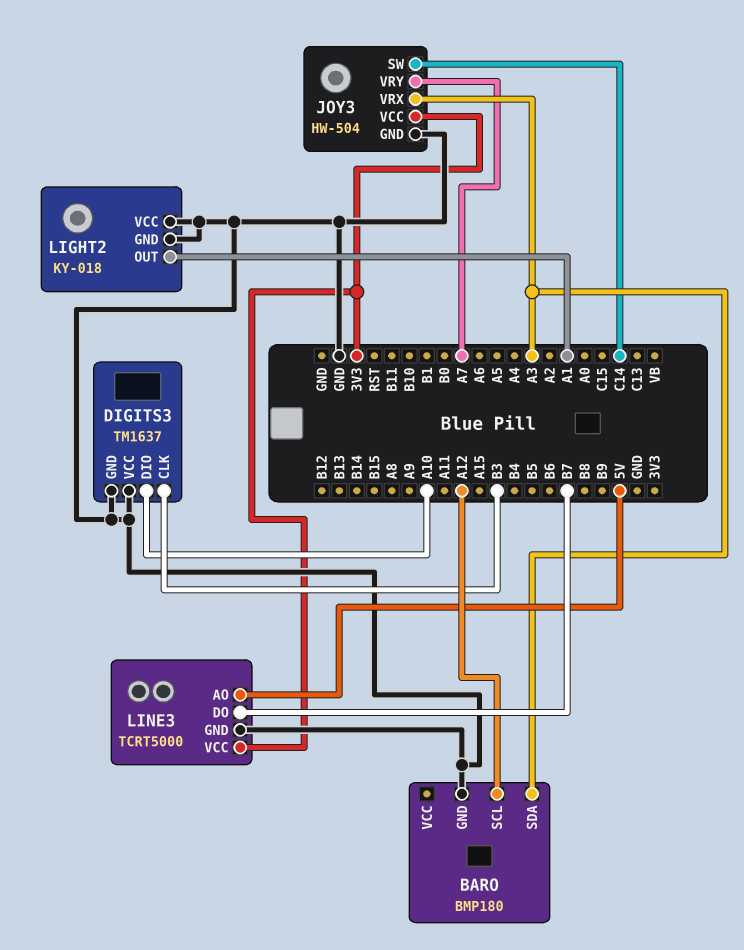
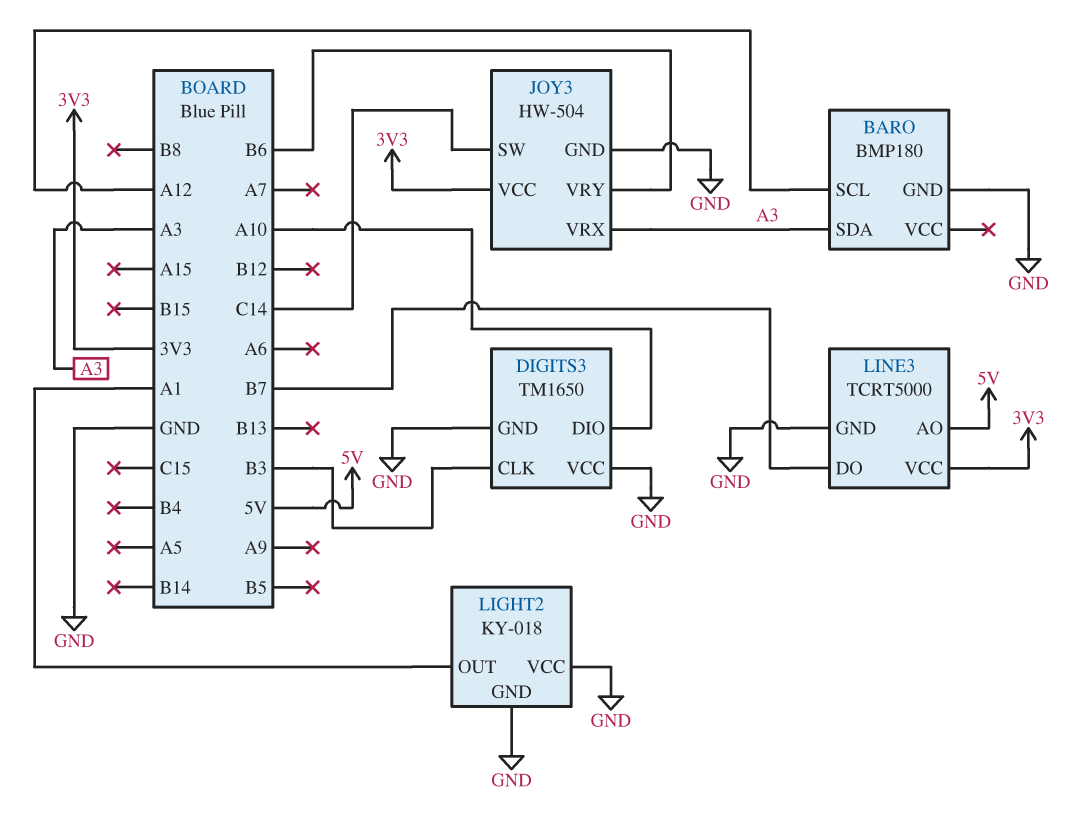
DIGITS3: TM1637 -> TM1650
JOY3 pin VRY: A7 -> B6

